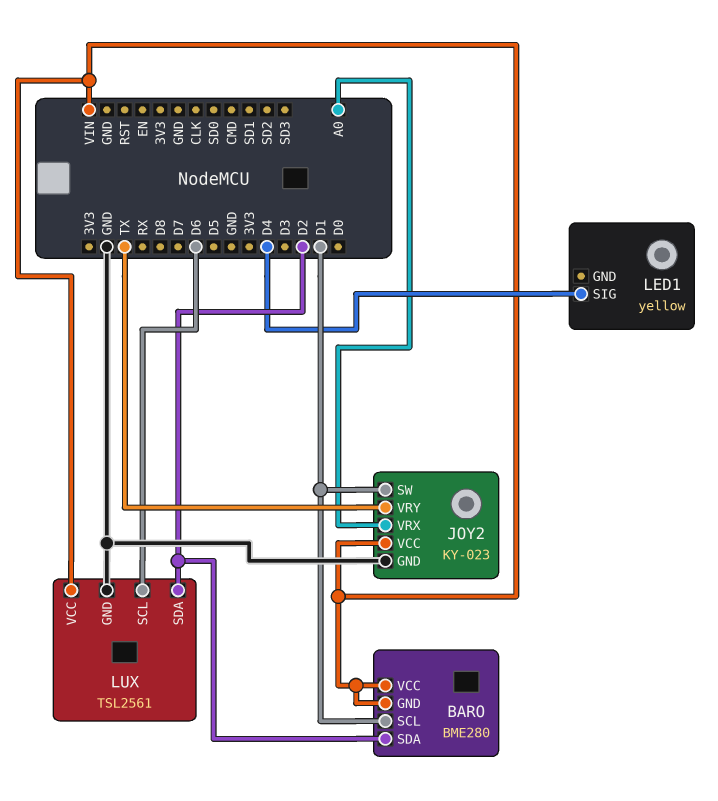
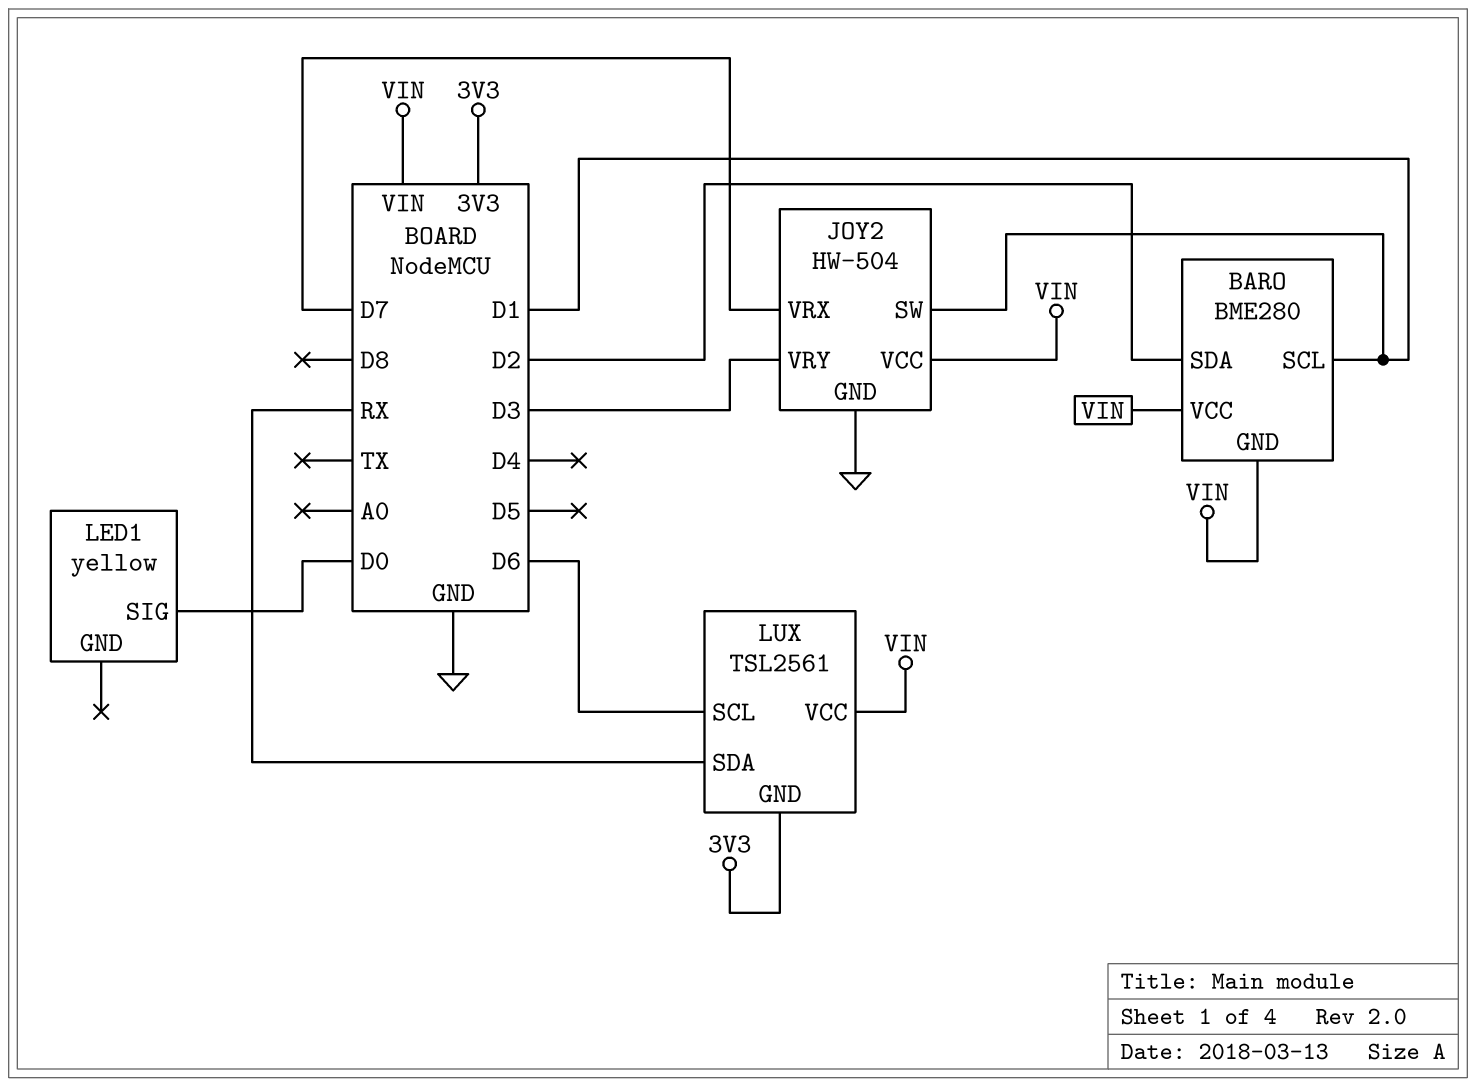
JOY2: KY-023 -> HW-504
JOY2 pin VRX: A0 -> D7
JOY2 pin VRY: TX -> D3
LED1 pin SIG: D4 -> D0
LUX pin GND: GND -> 3V3
LUX pin SDA: D2 -> RX

